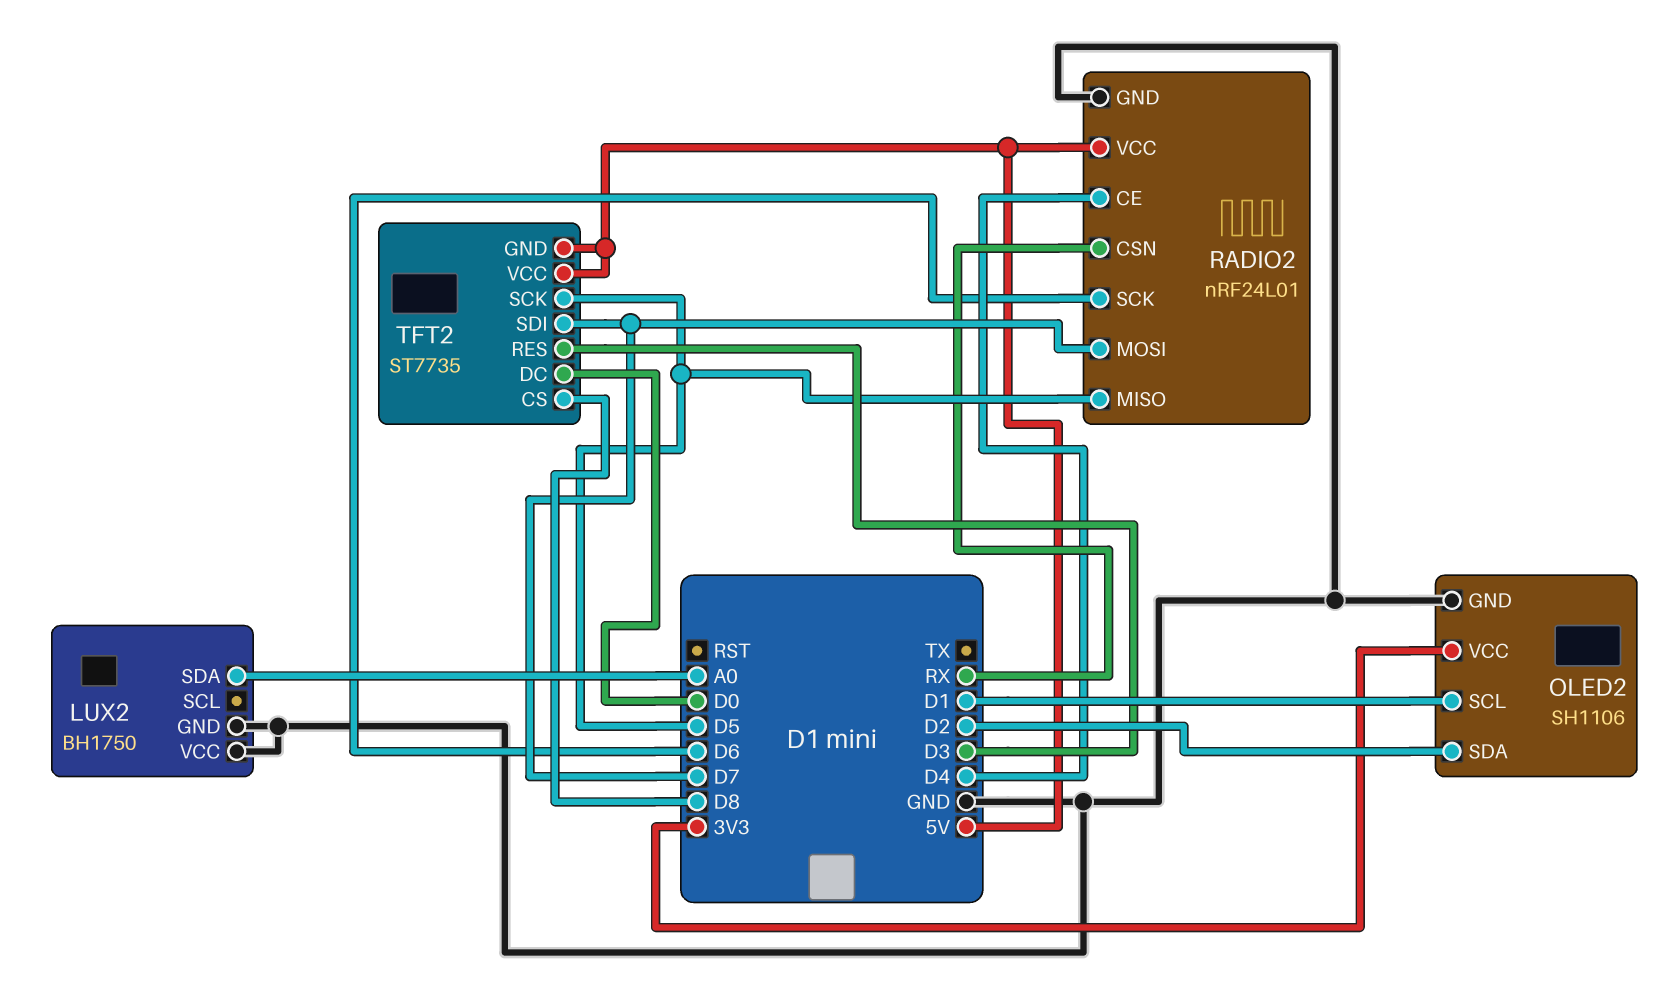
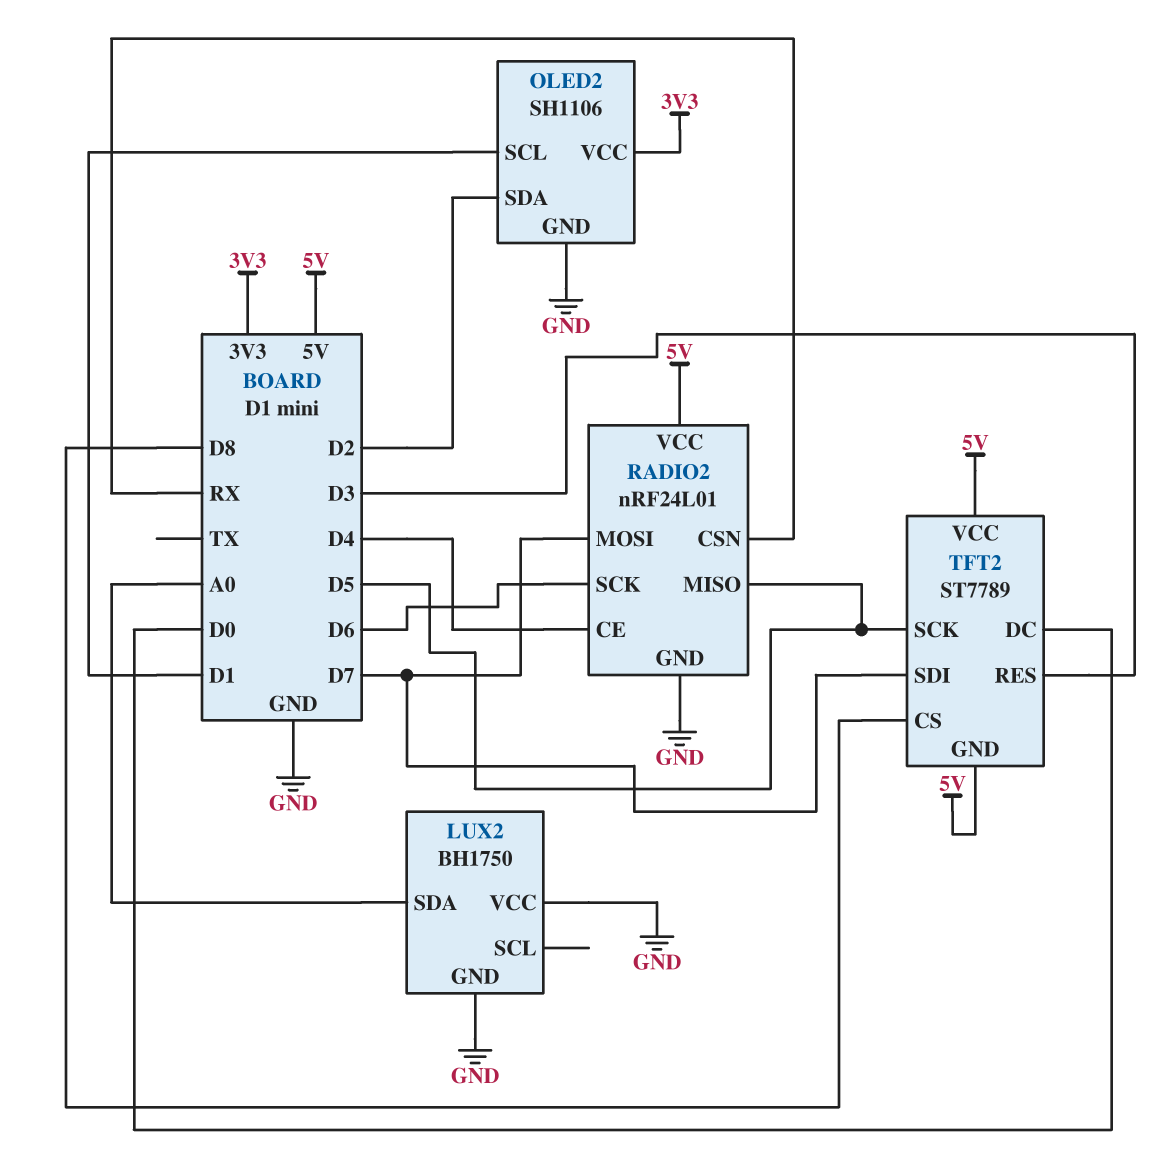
TFT2: ST7735 -> ST7789

